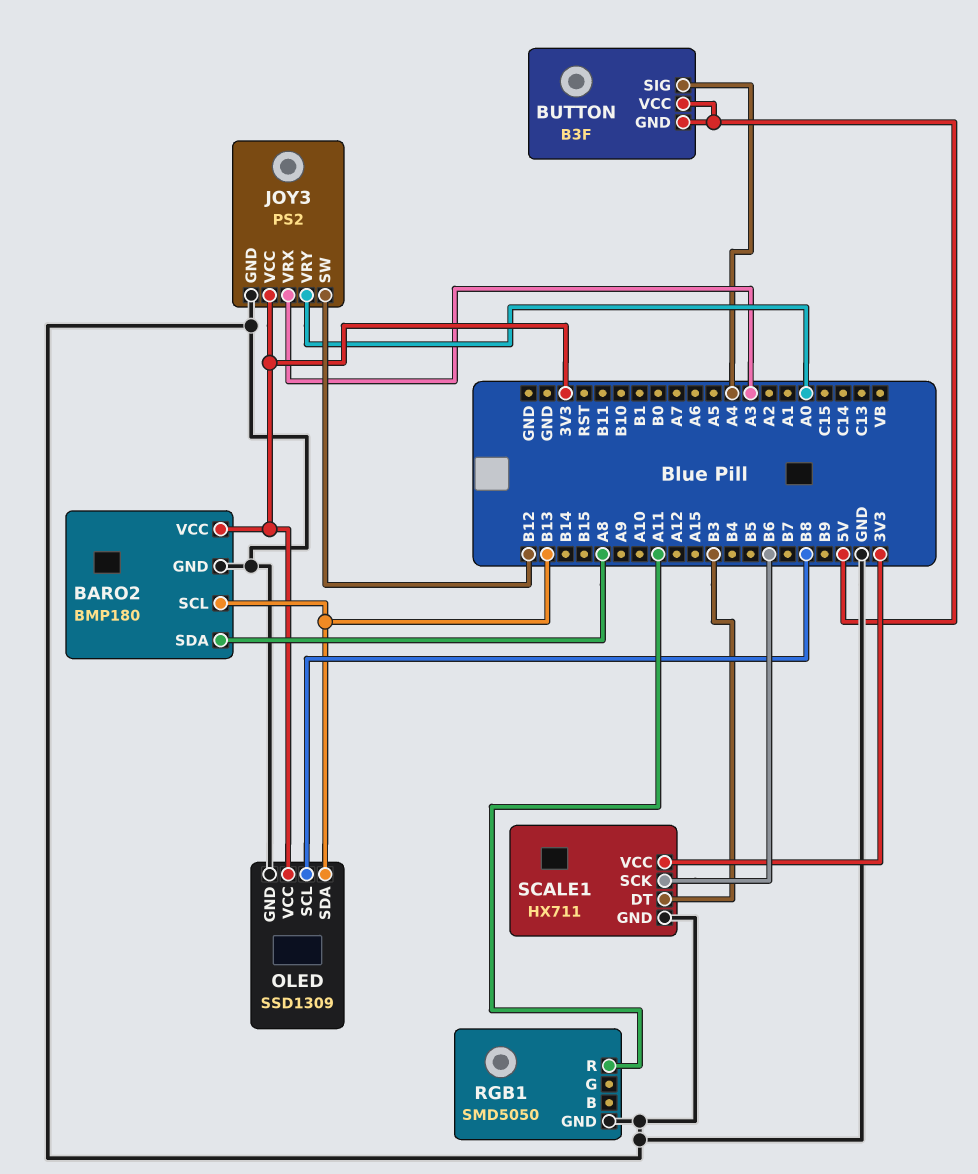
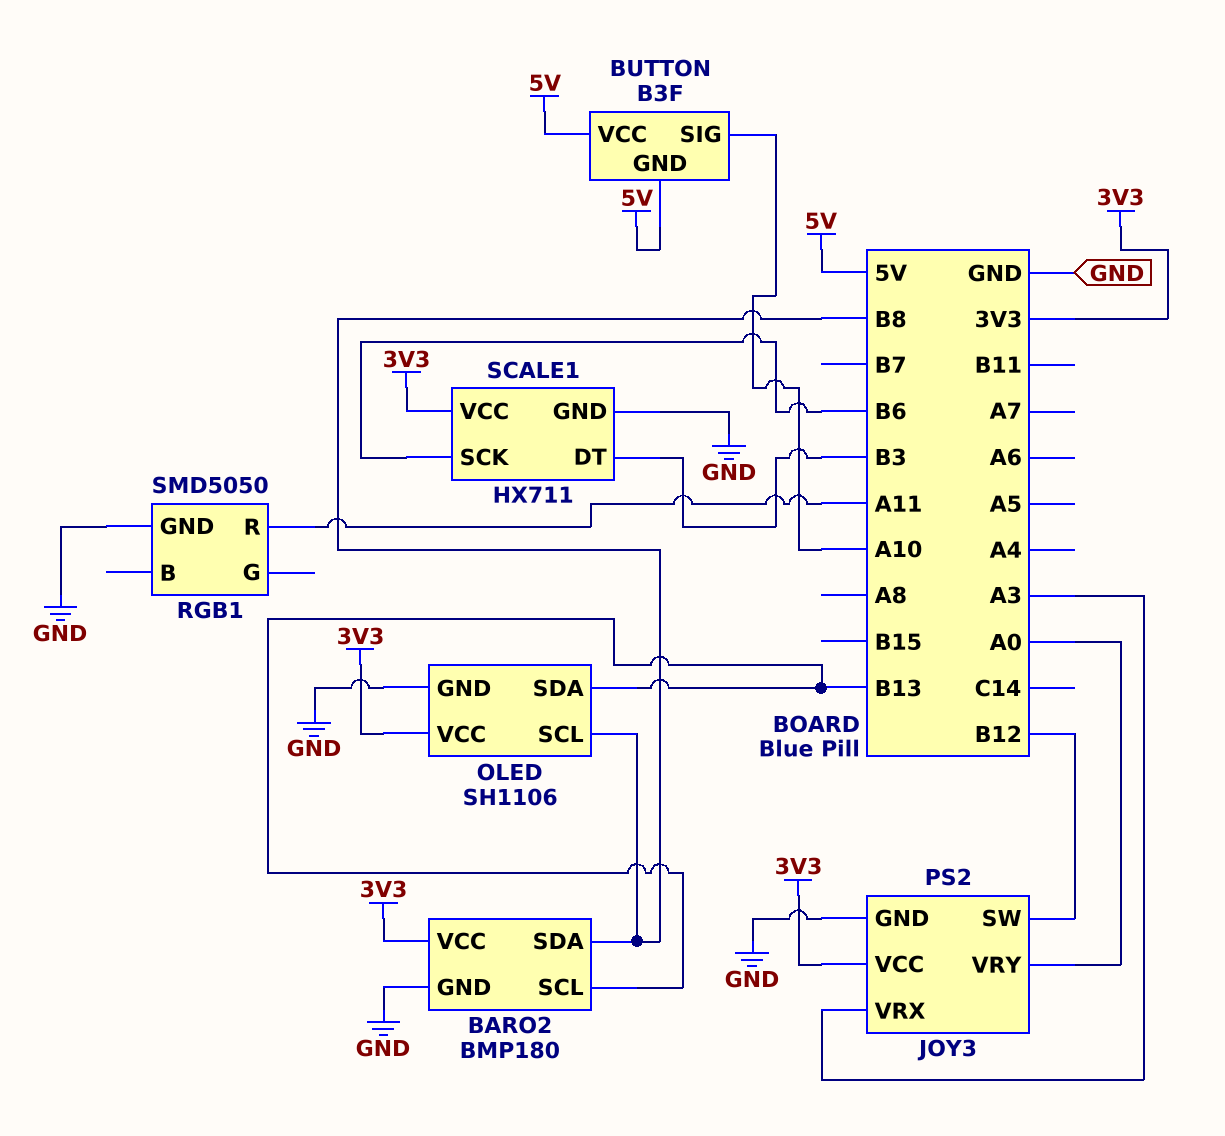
BARO2 pin SDA: A8 -> B8
BUTTON pin SIG: A4 -> A10
OLED: SSD1309 -> SH1106

